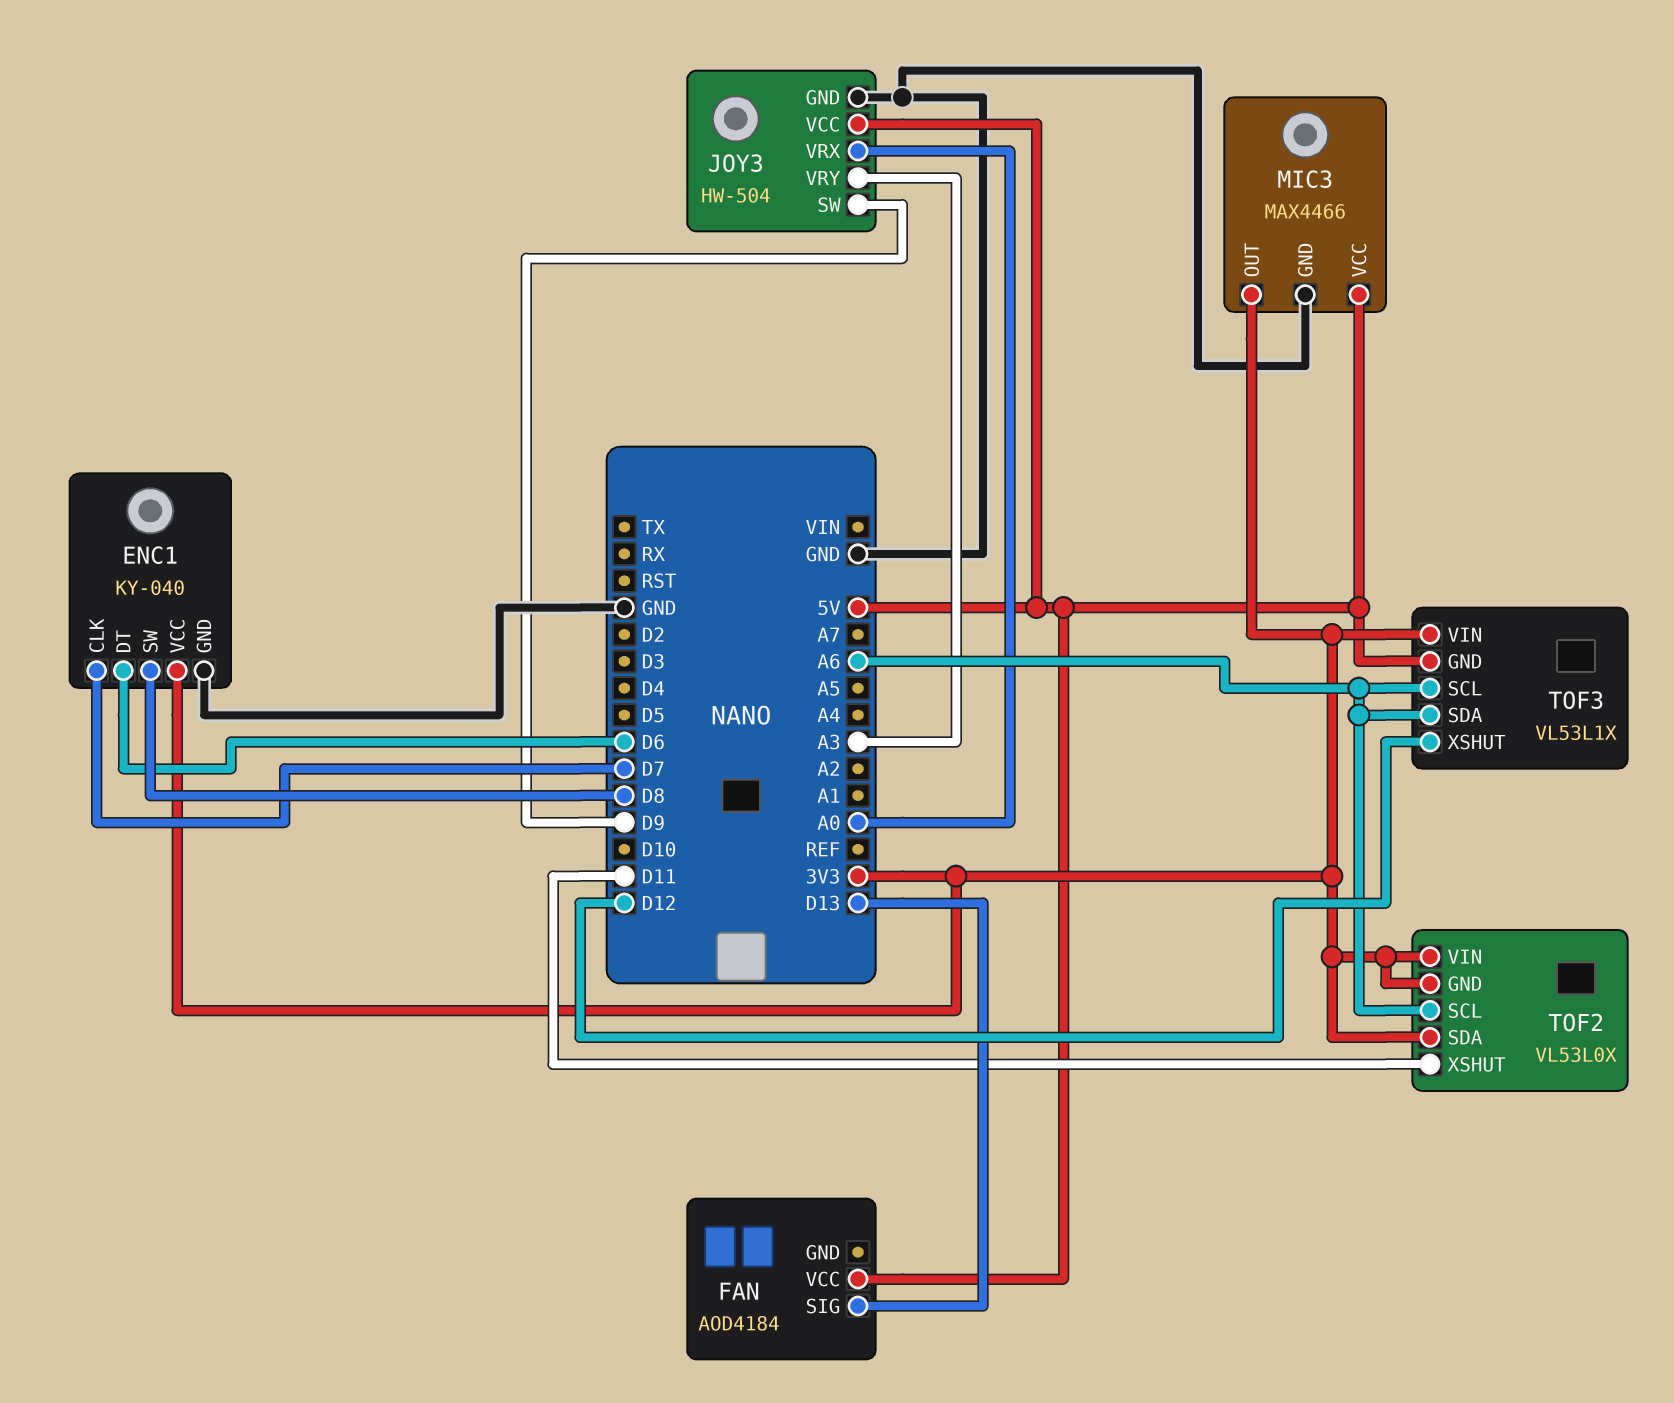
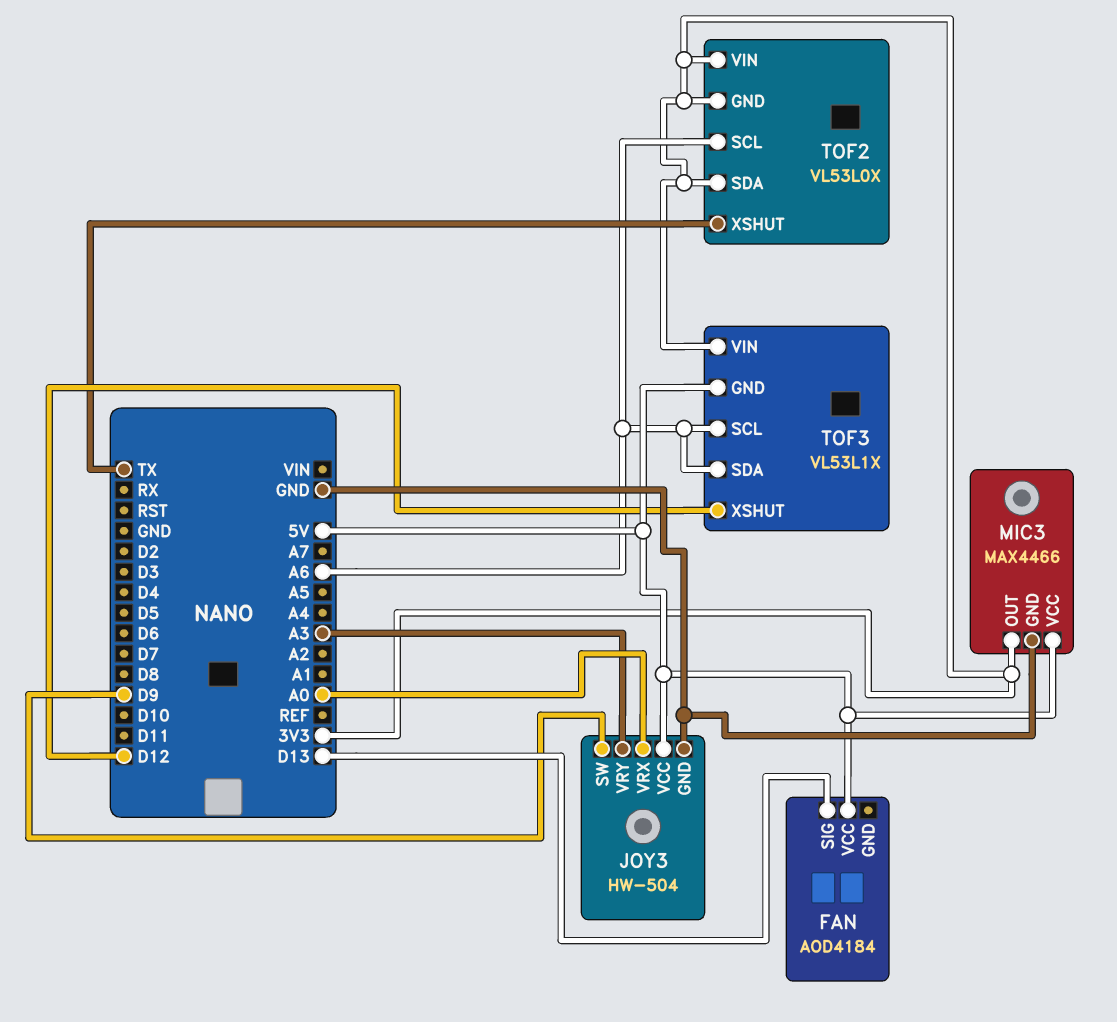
ENC1: KY-040 -> none
ENC1 pin CLK: D7 -> none
ENC1 pin DT: D6 -> none
ENC1 pin GND: GND -> none
ENC1 pin SW: D8 -> none
ENC1 pin VCC: 3V3 -> none
TOF2 pin XSHUT: D11 -> TX

